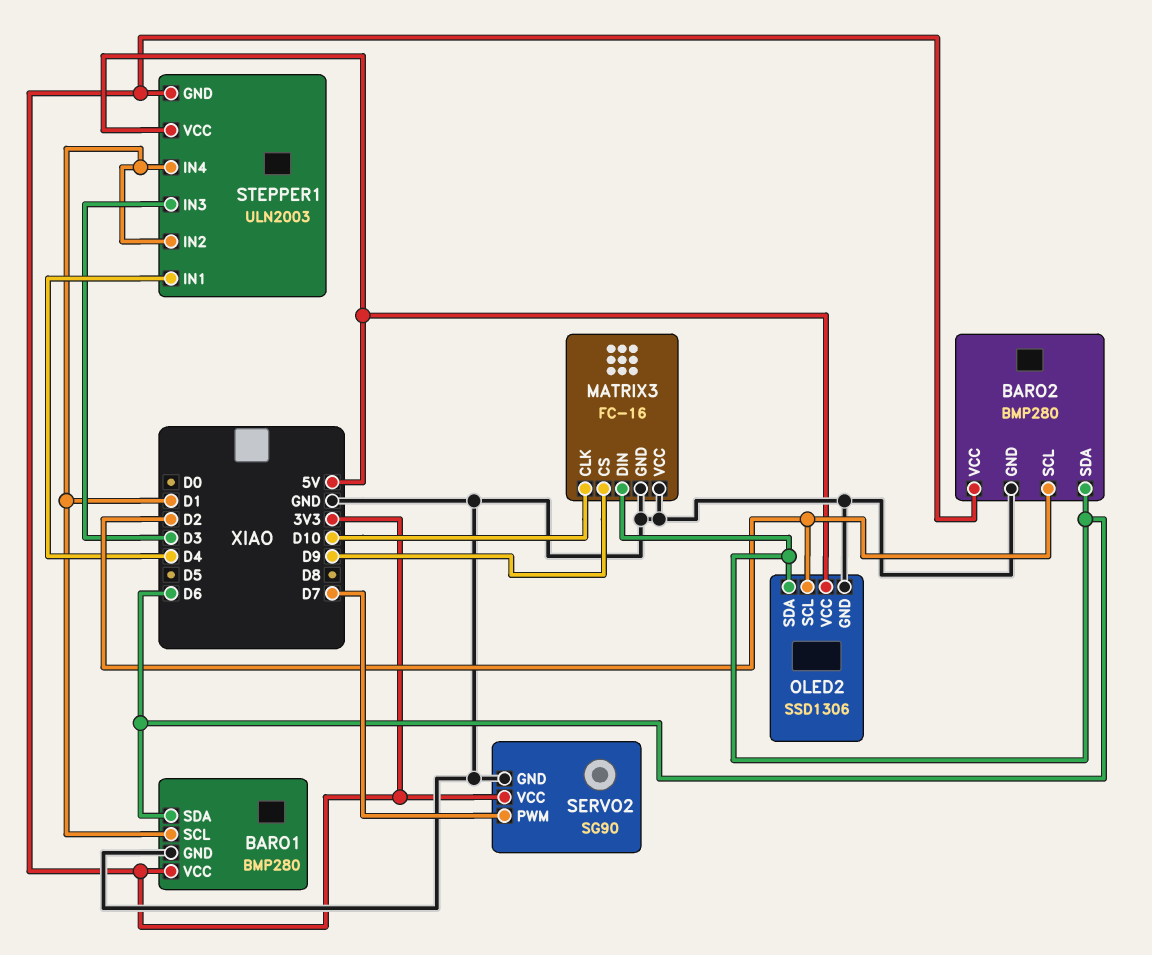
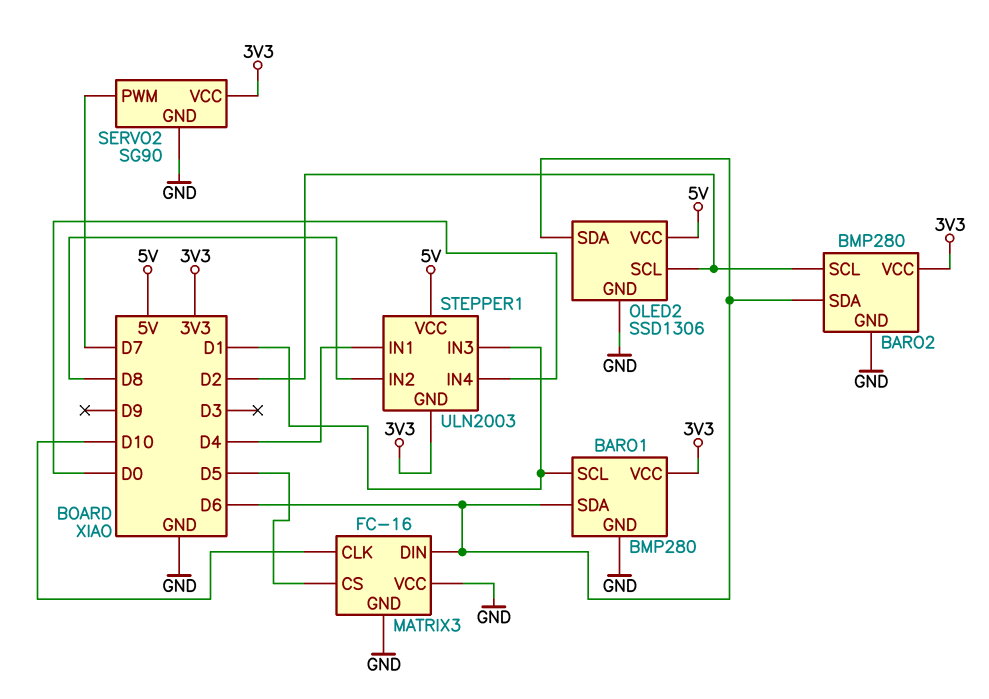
MATRIX3 pin CS: D9 -> D5
STEPPER1 pin IN2: D1 -> D8
STEPPER1 pin IN3: D3 -> D1
STEPPER1 pin IN4: D1 -> D0

